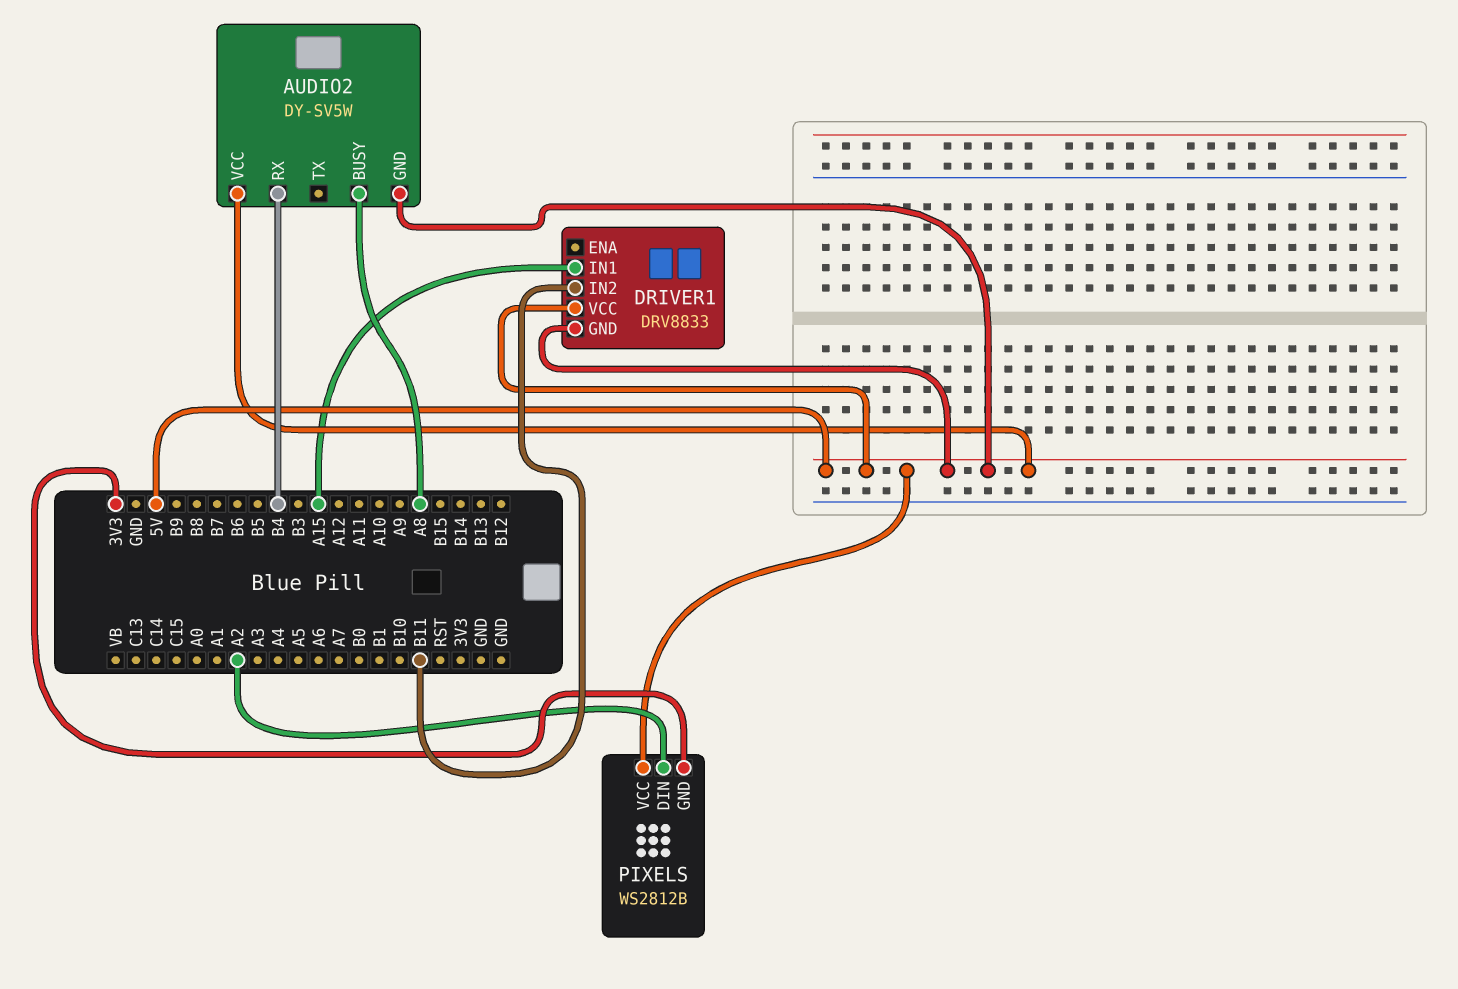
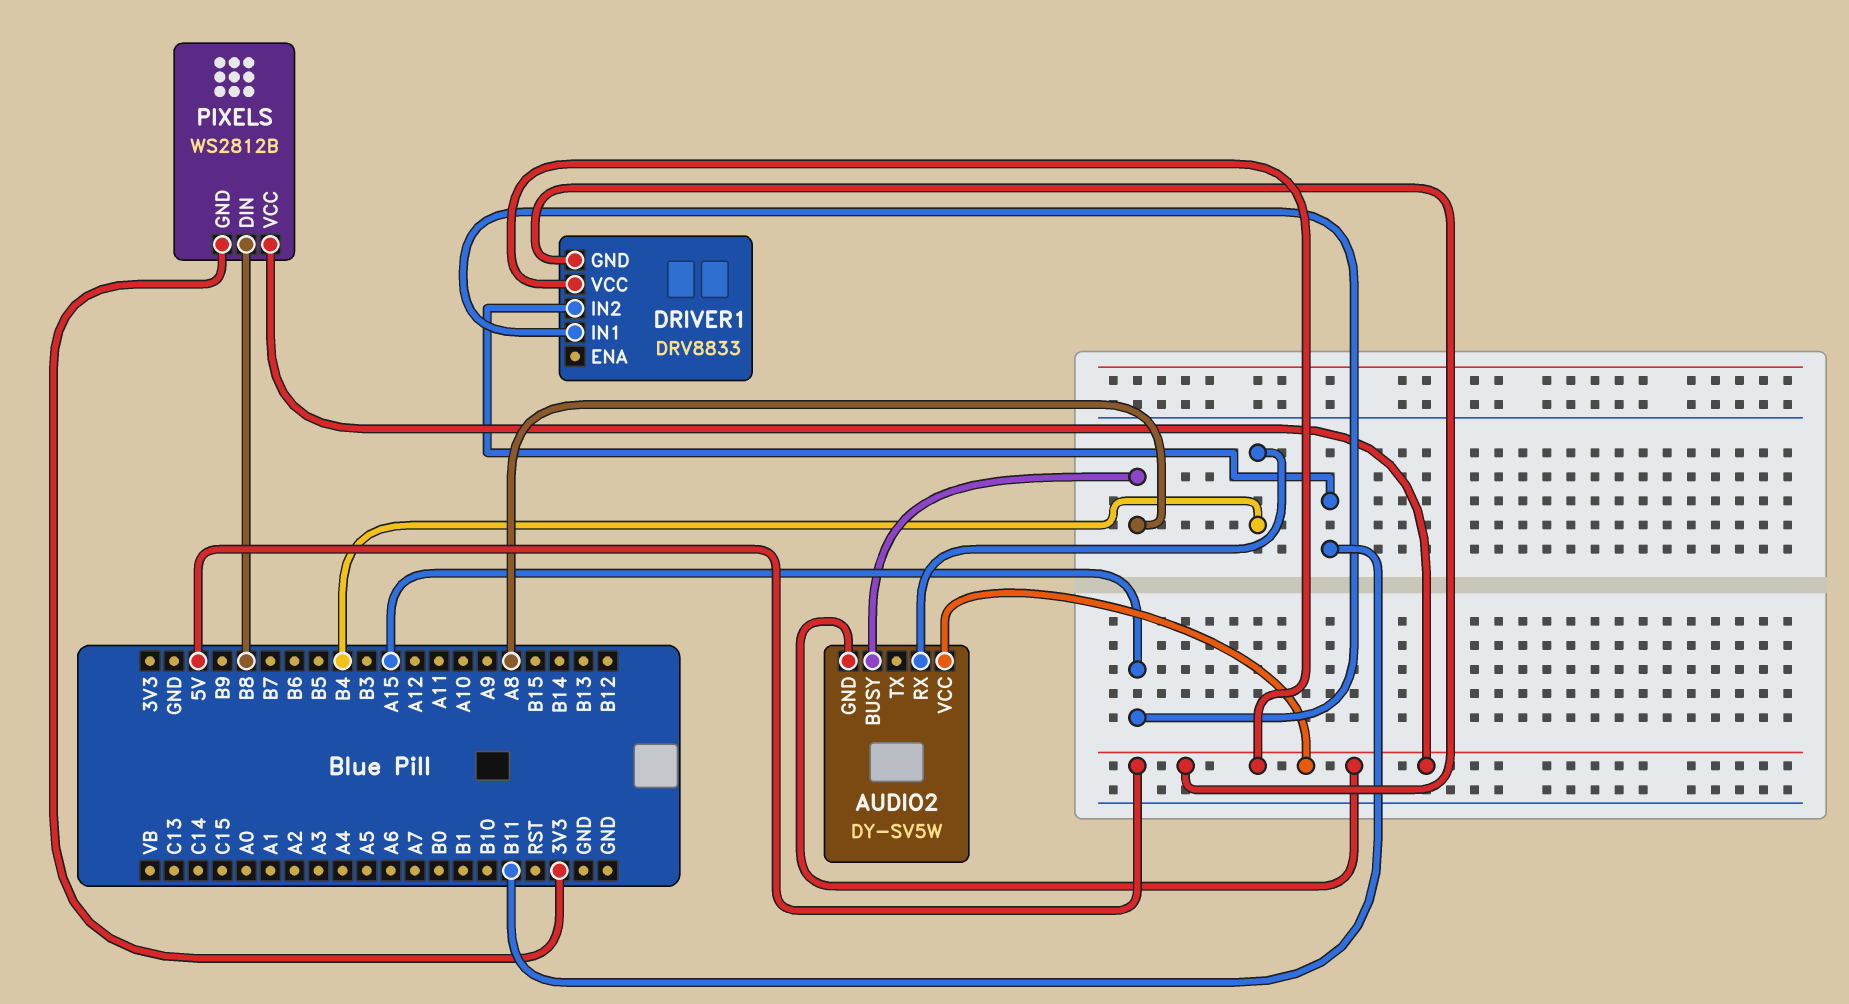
PIXELS pin DIN: A2 -> B8

